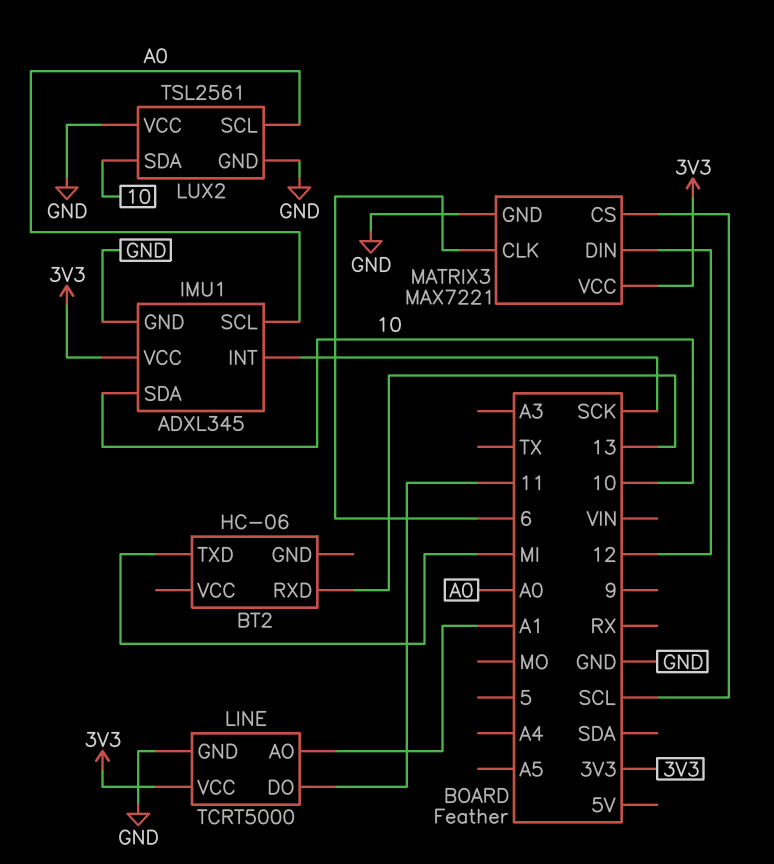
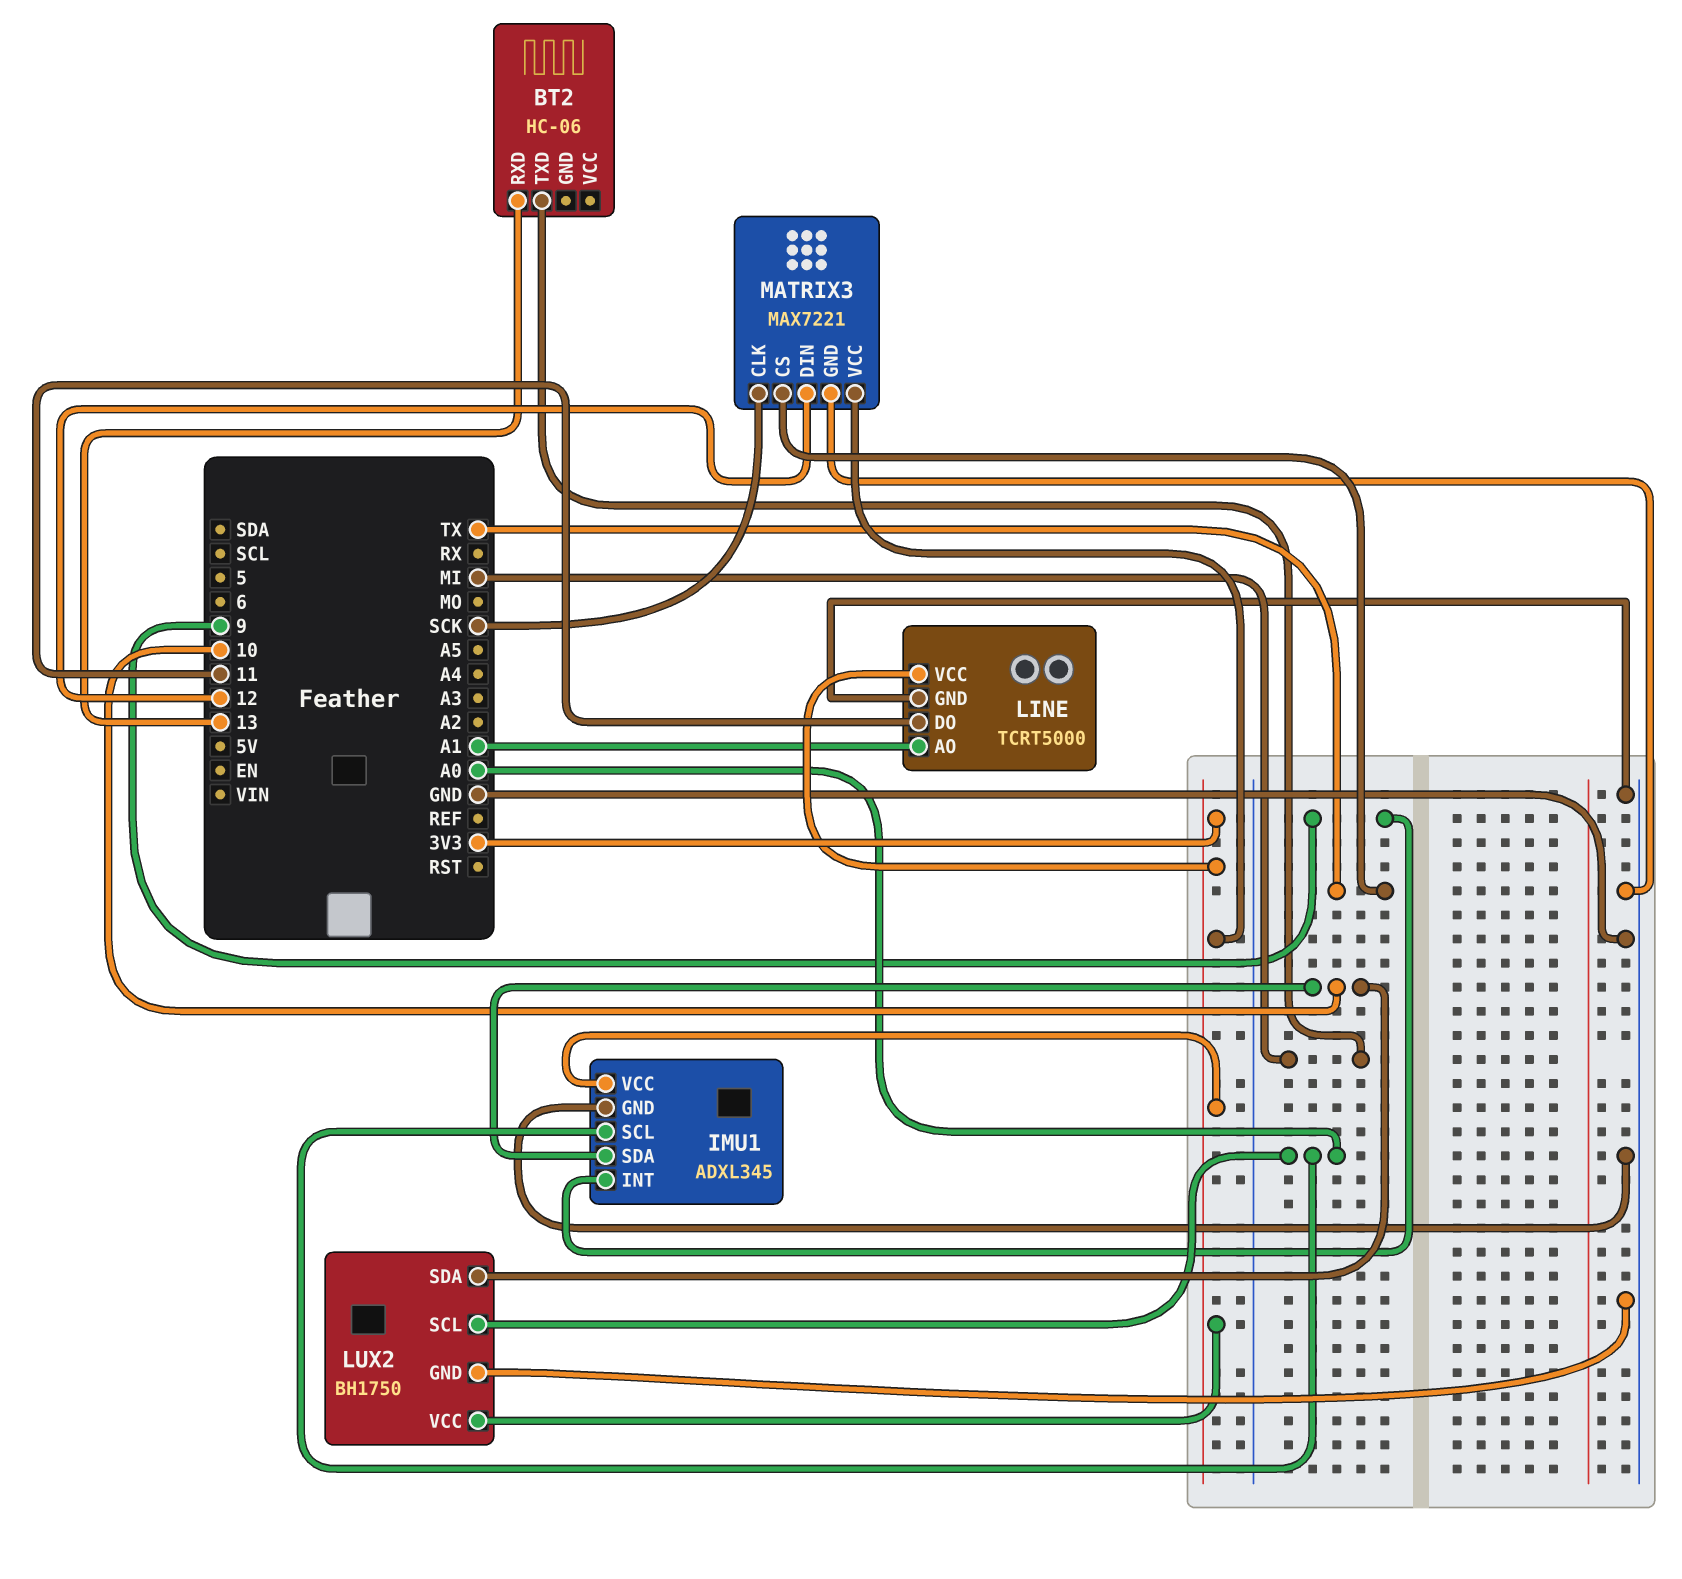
IMU1 pin INT: SCK -> 9
LUX2: TSL2561 -> BH1750
LUX2 pin VCC: GND -> 3V3
MATRIX3 pin CLK: 6 -> SCK
MATRIX3 pin CS: SCL -> TX

